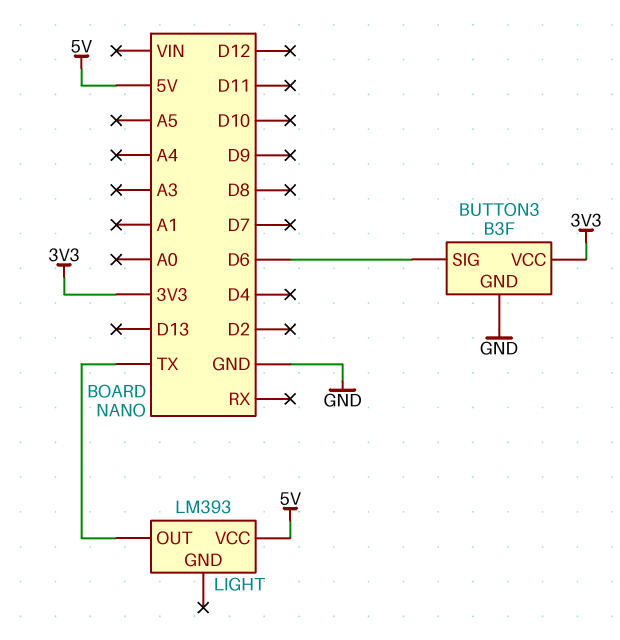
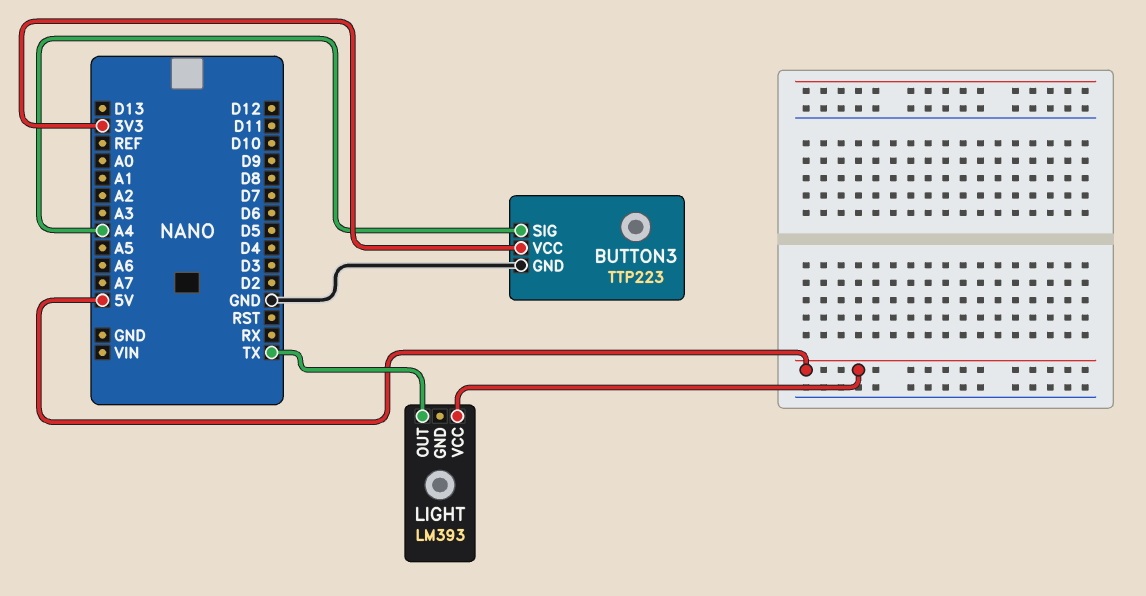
BUTTON3: B3F -> TTP223
BUTTON3 pin SIG: D6 -> A4

